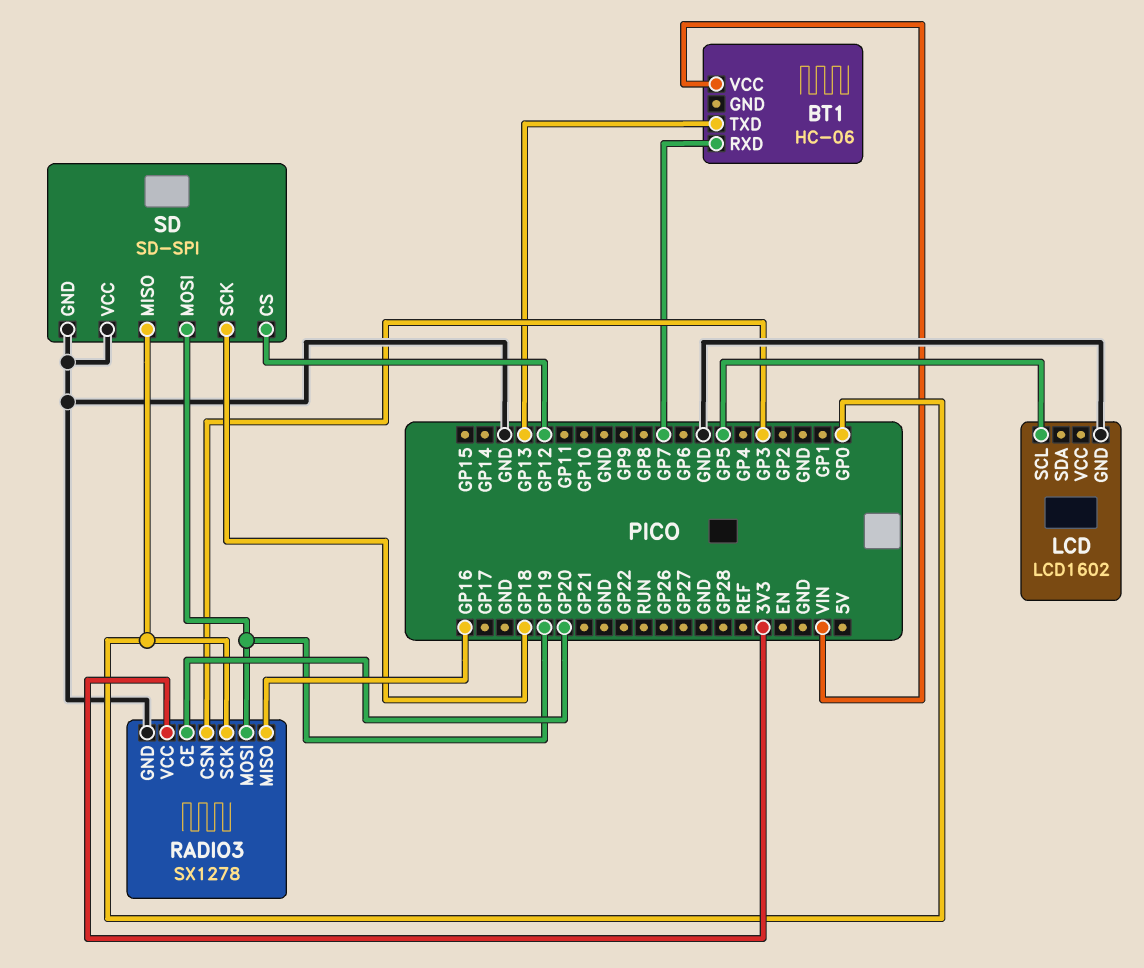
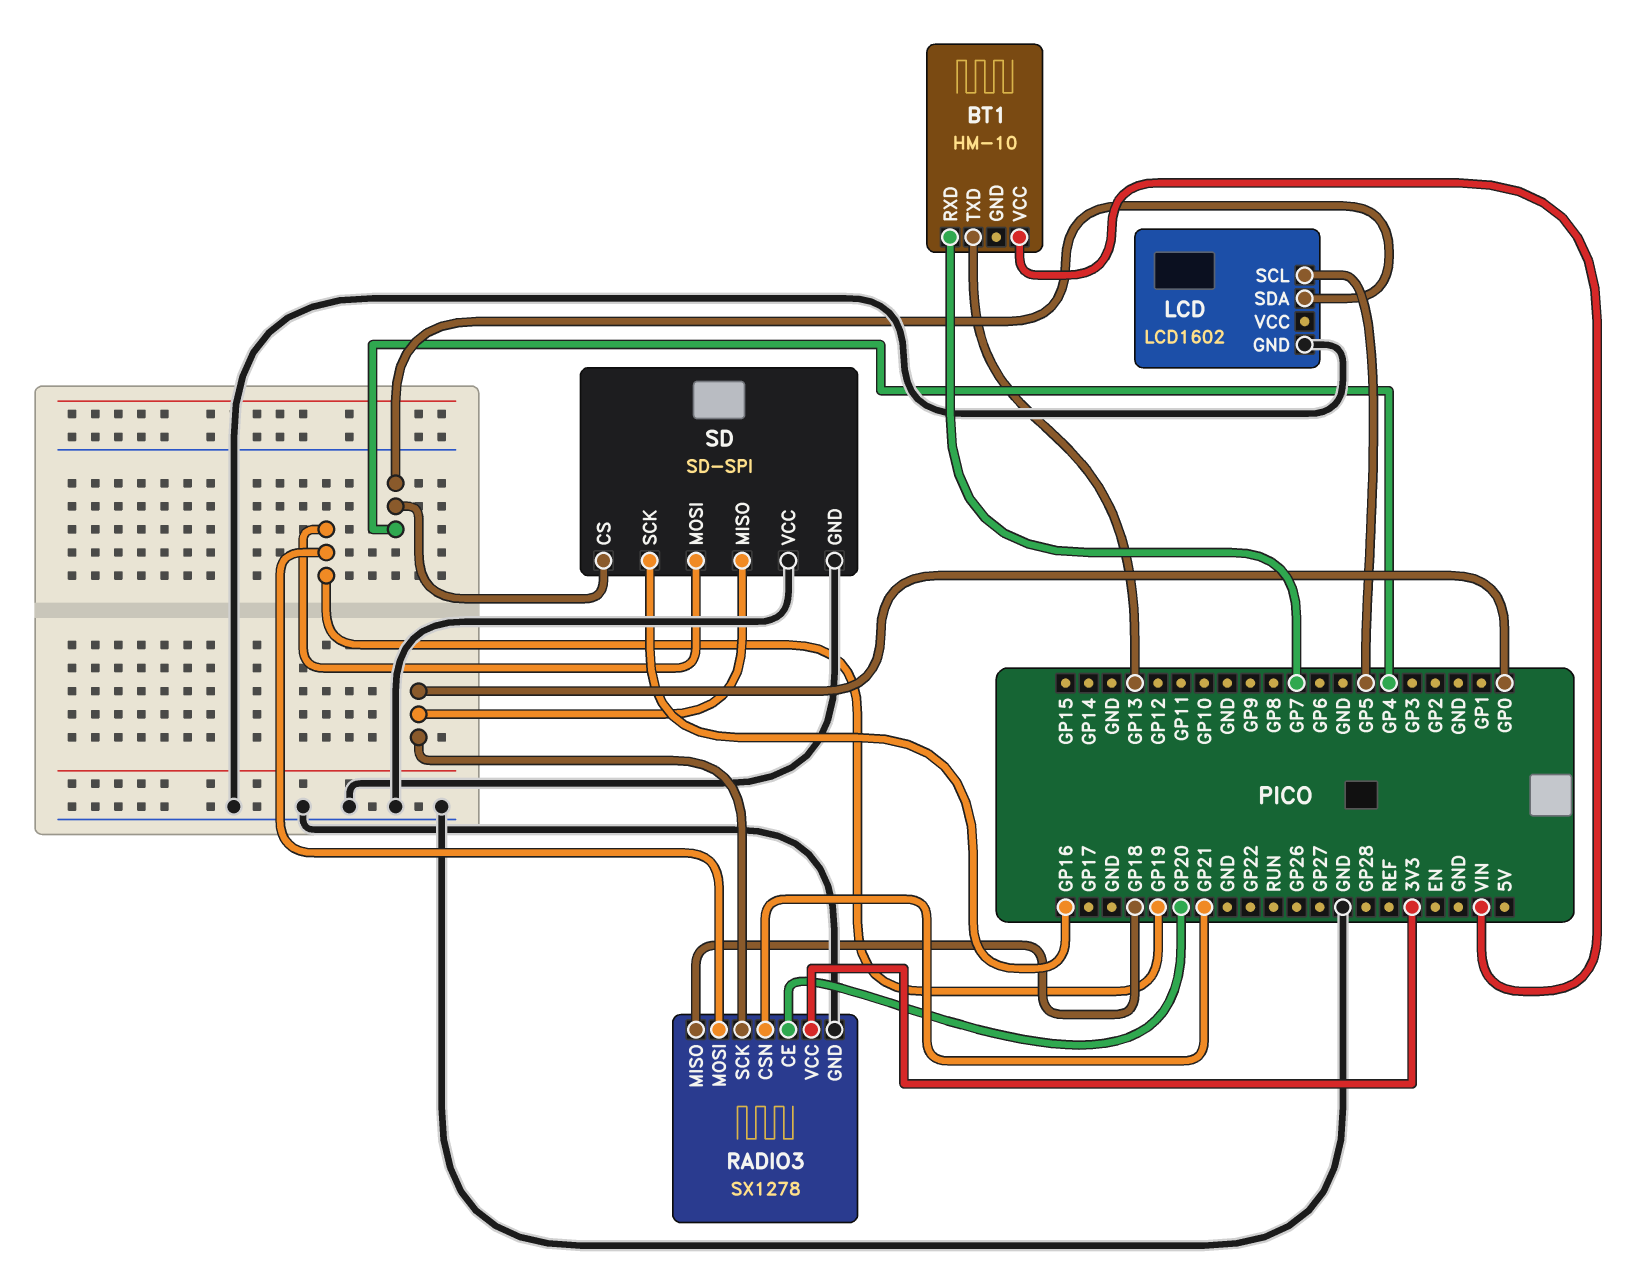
BT1: HC-06 -> HM-10
LCD pin SDA: none -> GP4
RADIO3 pin CSN: GP3 -> GP21
RADIO3 pin MISO: GP16 -> GP18
SD pin CS: GP12 -> GP4
SD pin SCK: GP18 -> GP16

